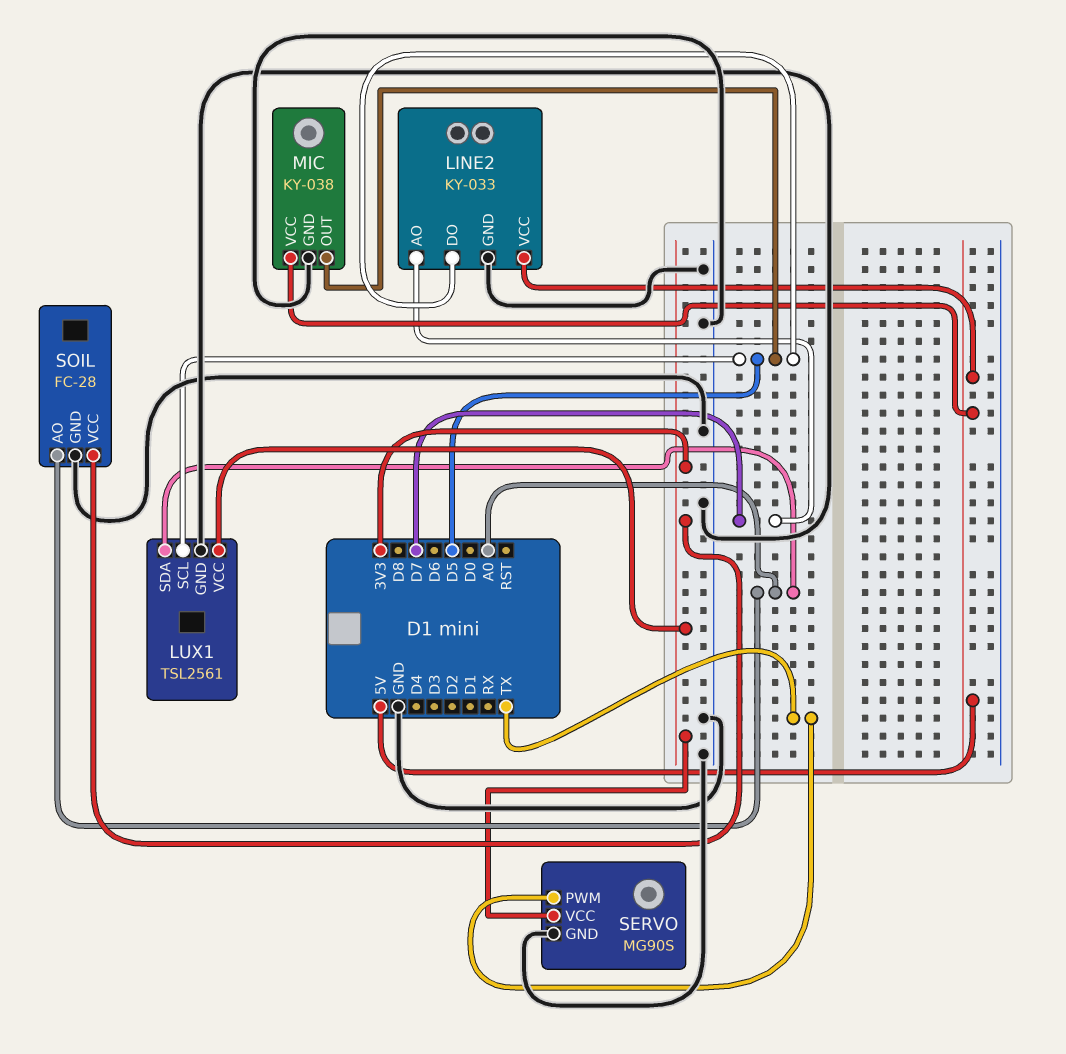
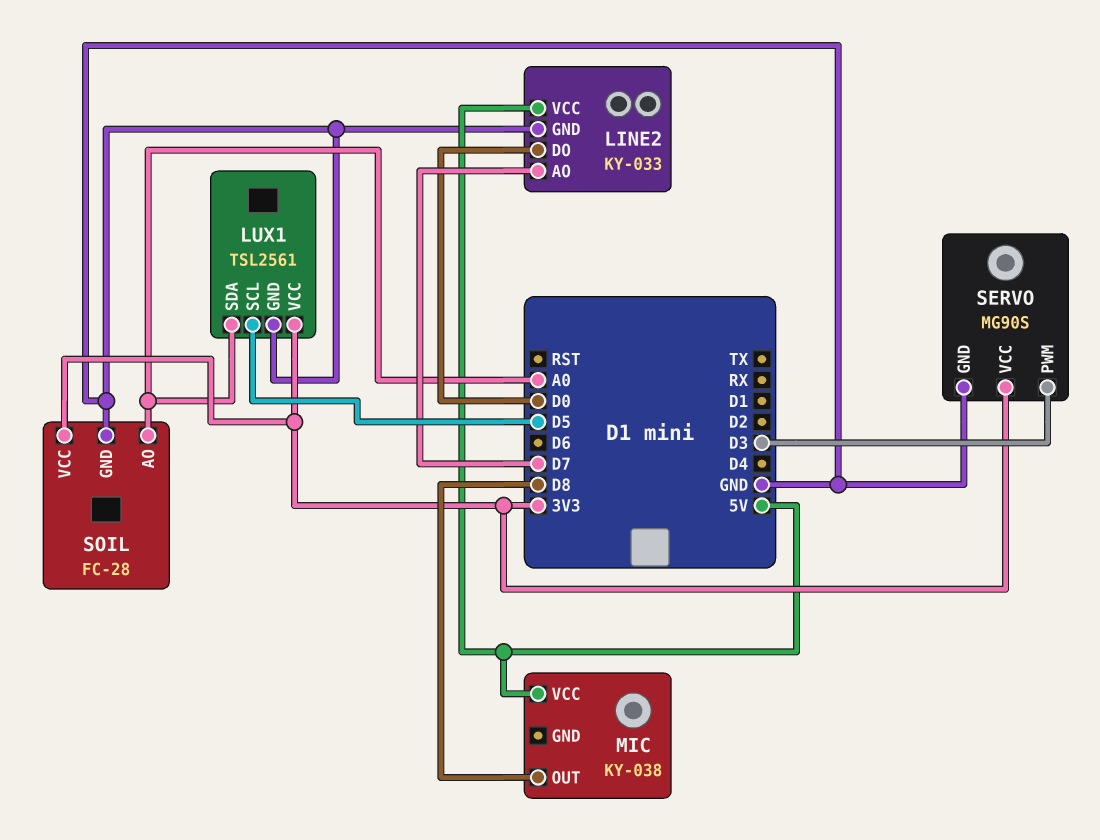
LINE2 pin DO: D5 -> D0
MIC pin GND: GND -> none
MIC pin OUT: D5 -> D8
SERVO pin PWM: TX -> D3

